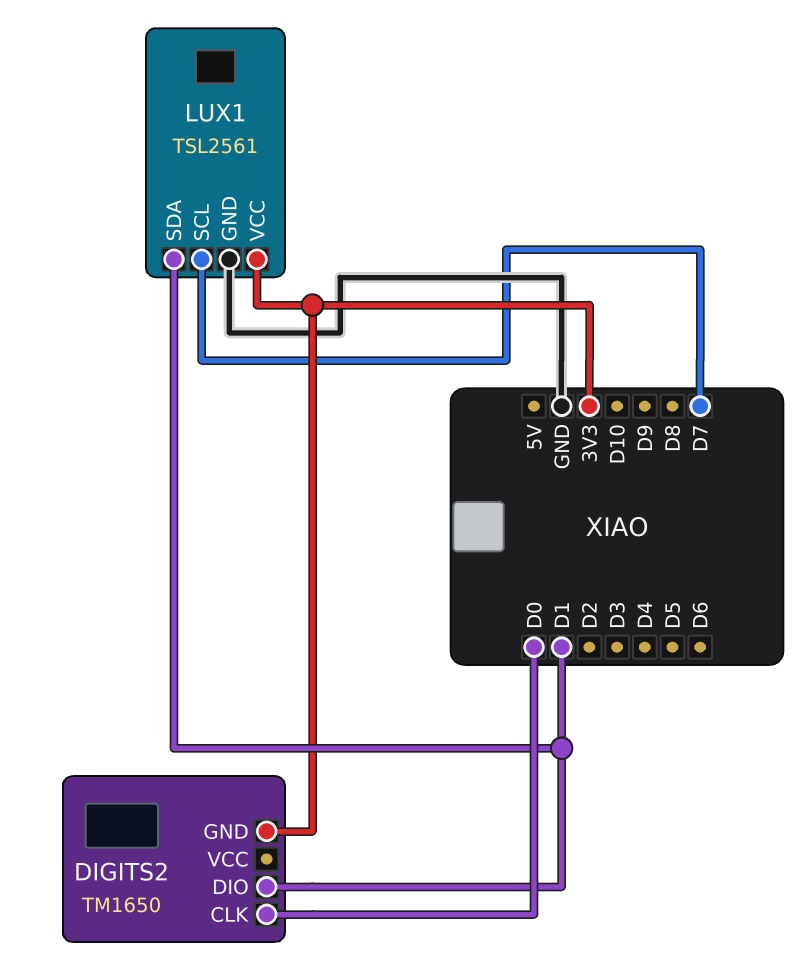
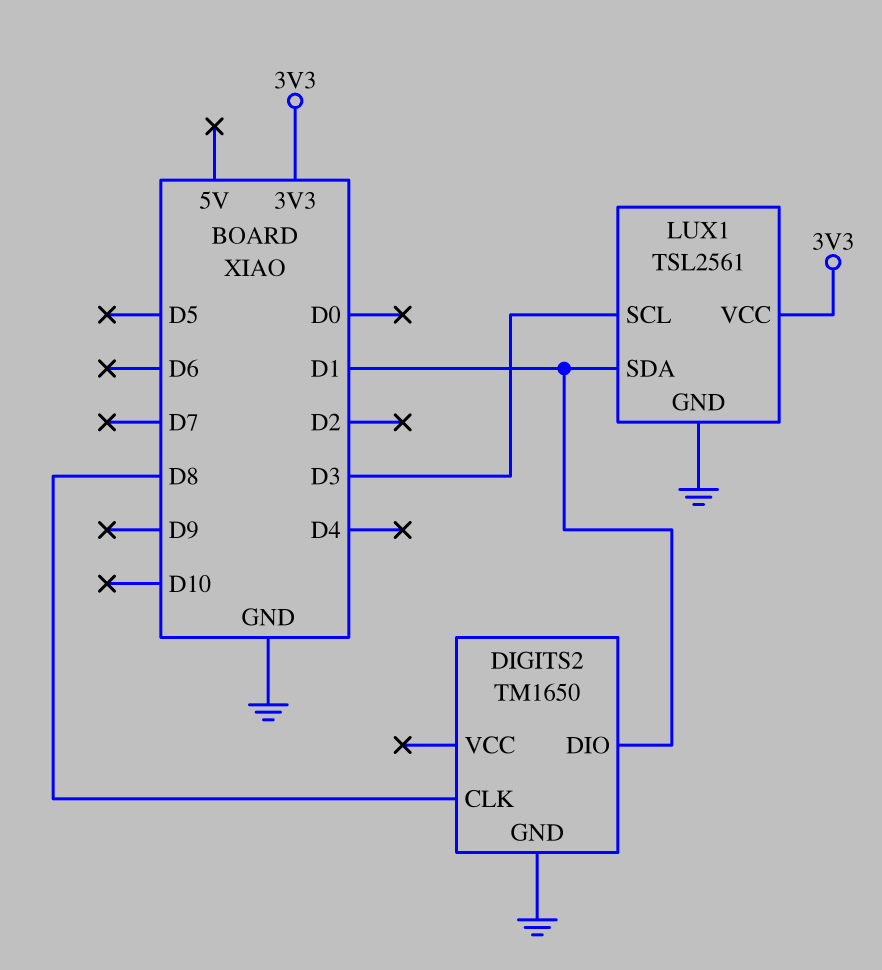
DIGITS2 pin CLK: D0 -> D8
DIGITS2 pin GND: 3V3 -> GND
LUX1 pin SCL: D7 -> D3

